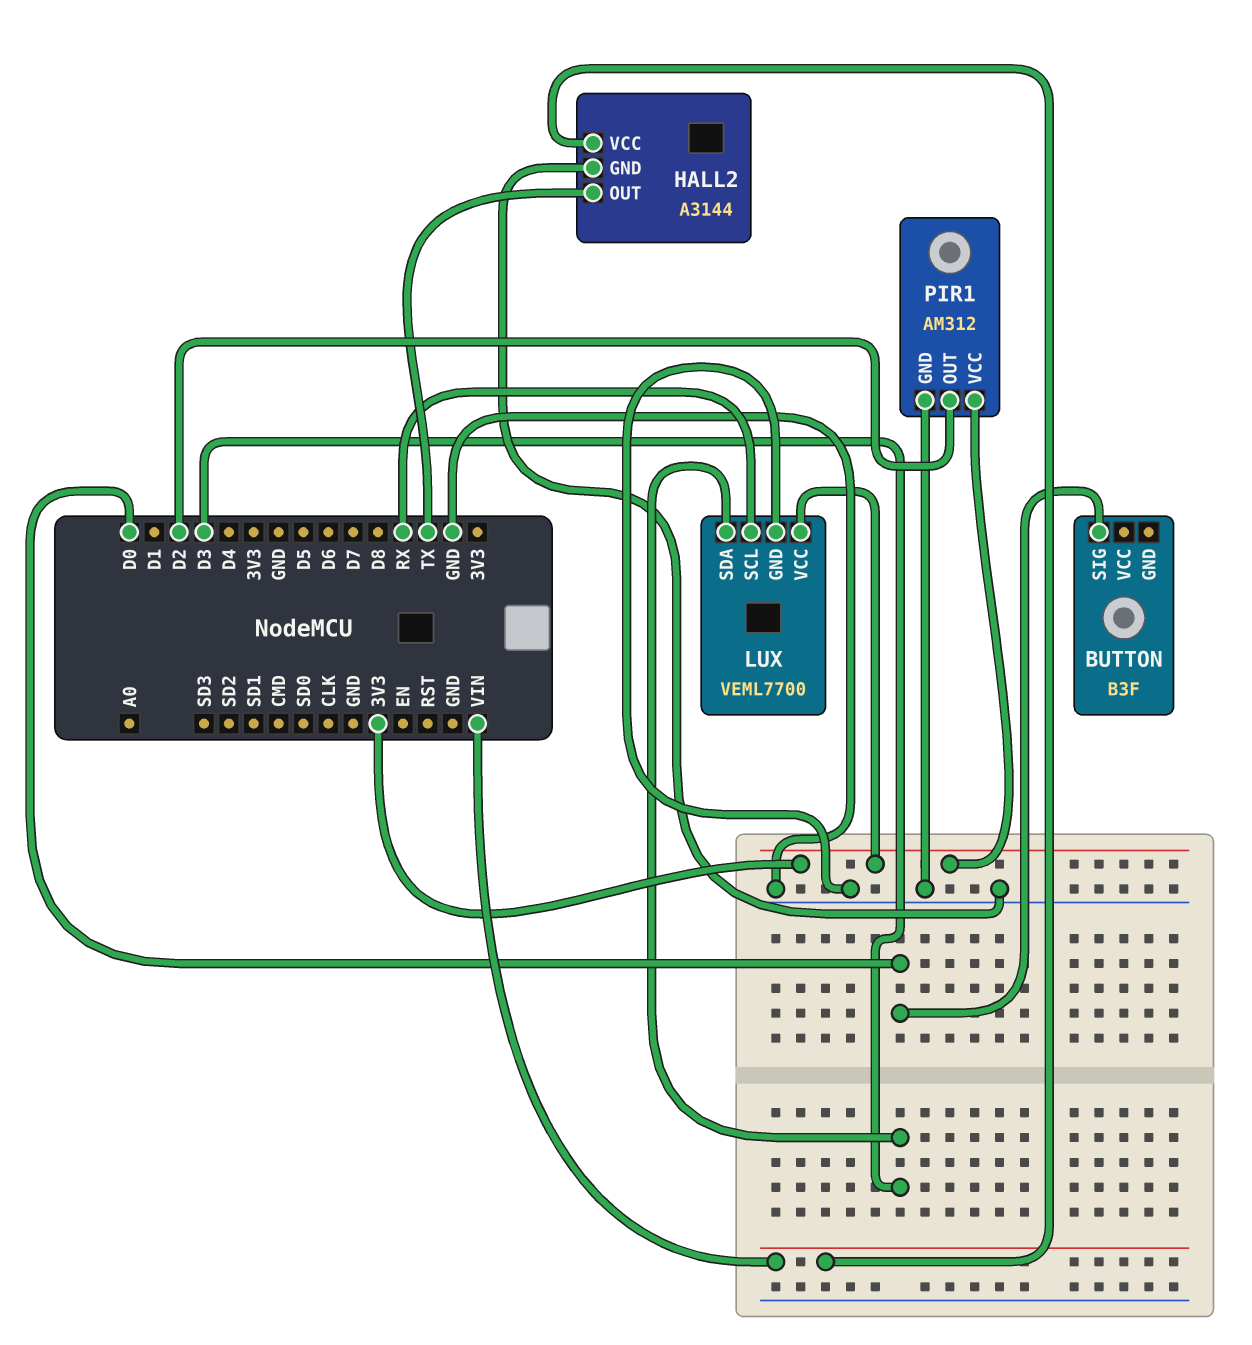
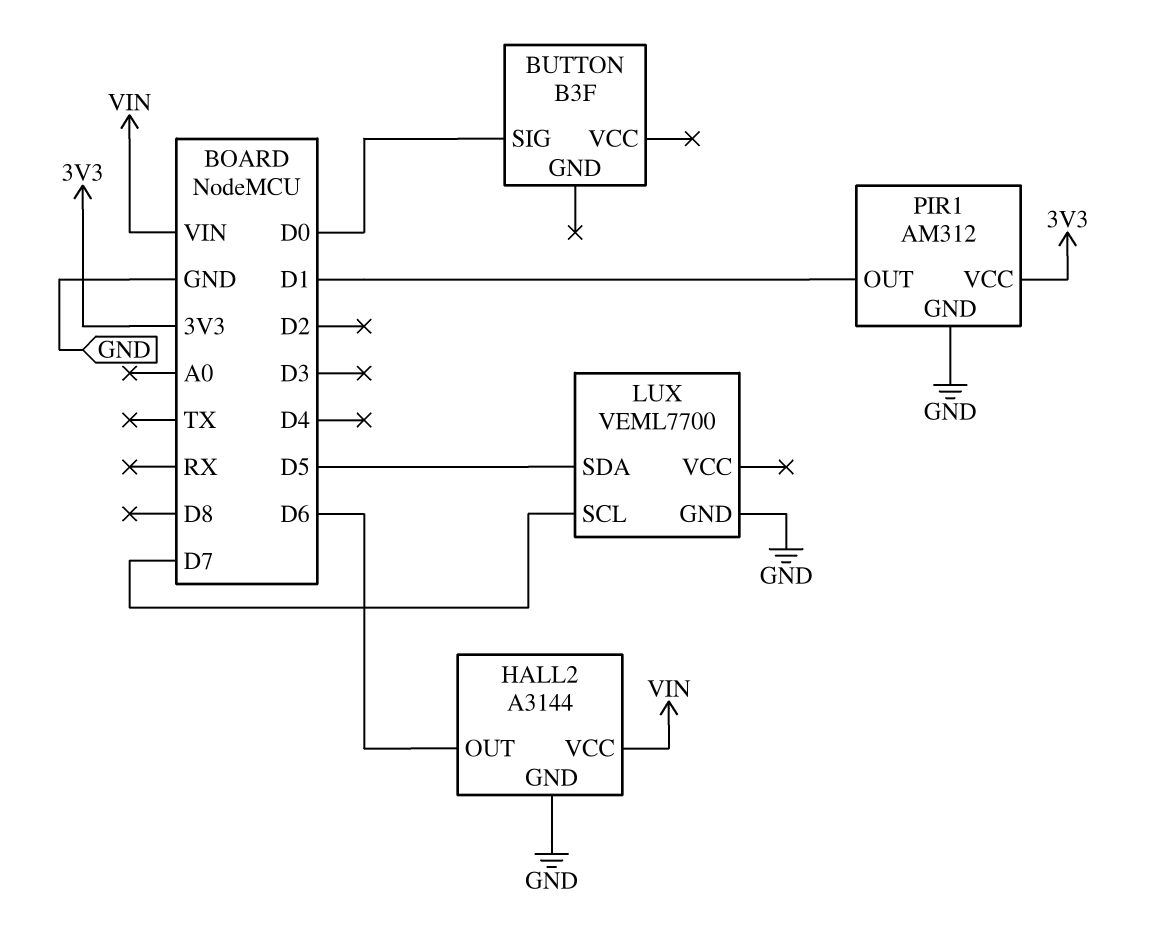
HALL2 pin OUT: TX -> D6
LUX pin SCL: RX -> D7
LUX pin SDA: D3 -> D5
LUX pin VCC: 3V3 -> none
PIR1 pin OUT: D2 -> D1

